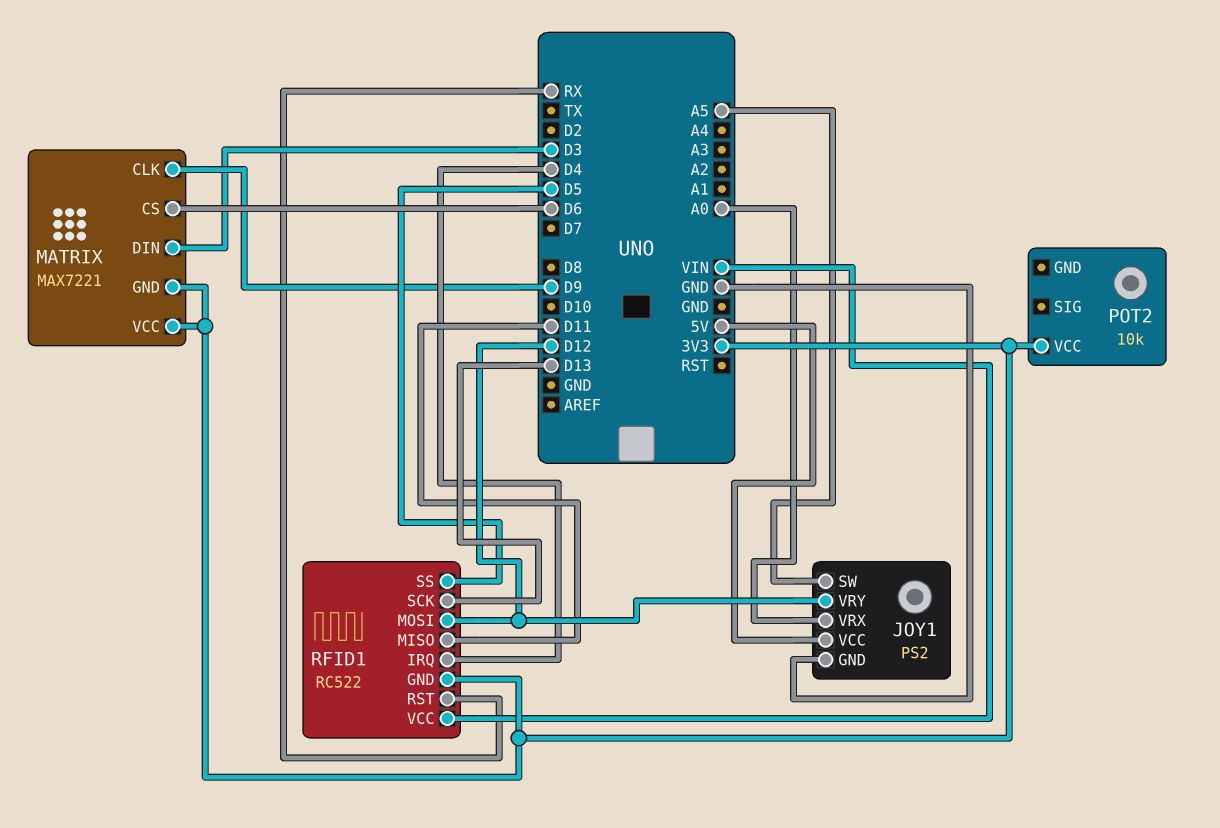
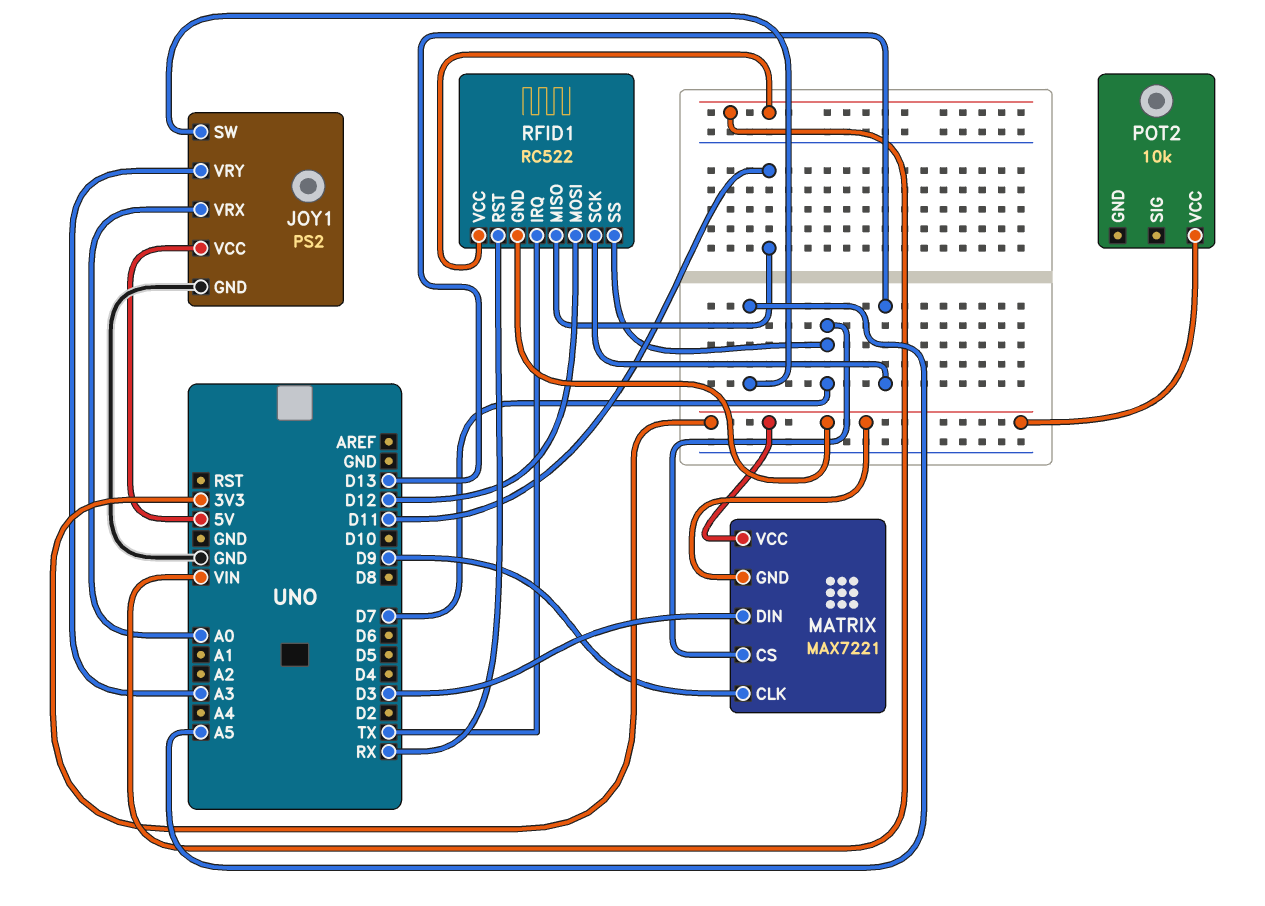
JOY1 pin VRY: D12 -> A3
MATRIX pin CS: D6 -> D7
RFID1 pin IRQ: D4 -> TX
RFID1 pin SS: D5 -> D7

